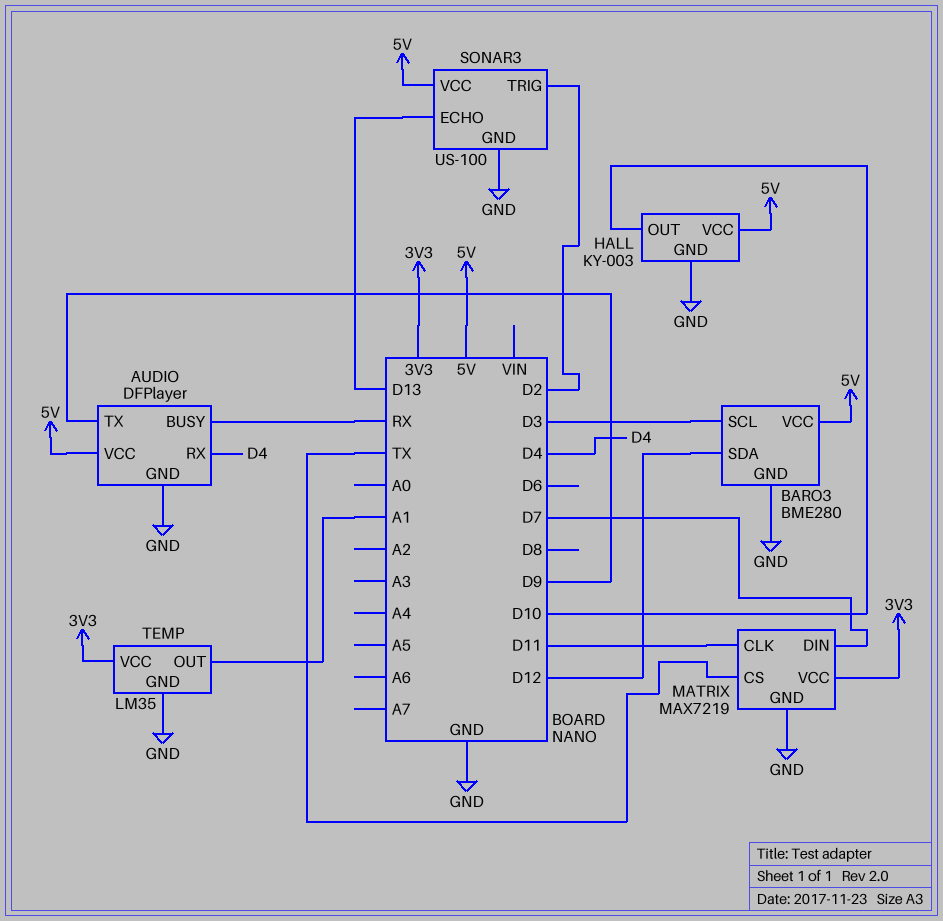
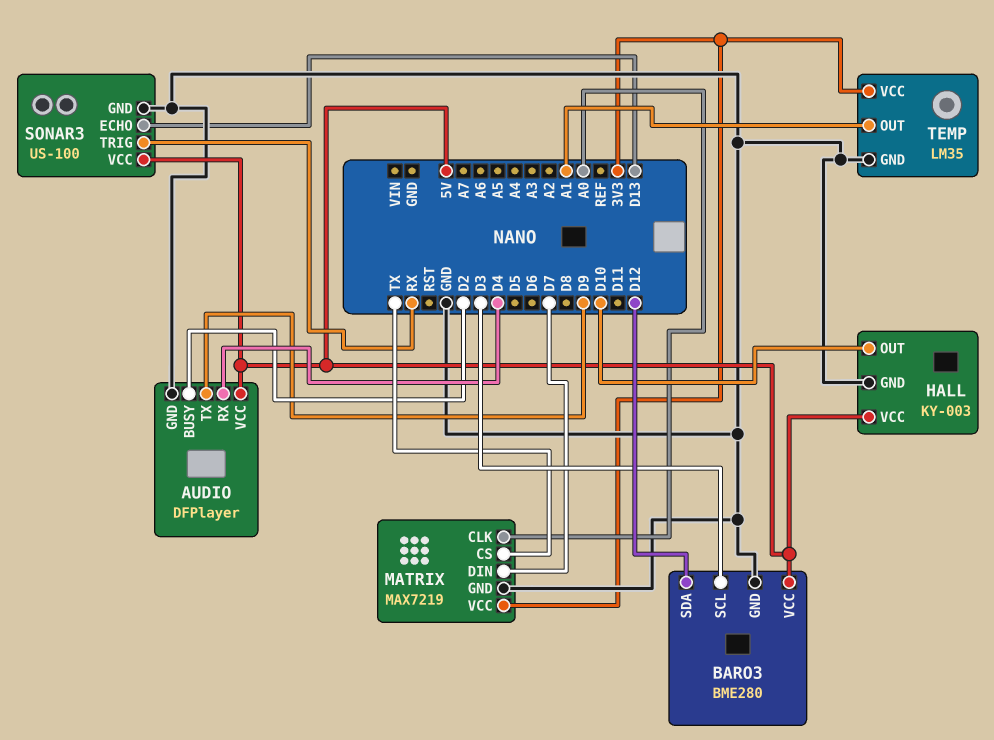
AUDIO pin BUSY: RX -> D2
MATRIX pin CLK: D11 -> A0
SONAR3 pin TRIG: D2 -> RX

